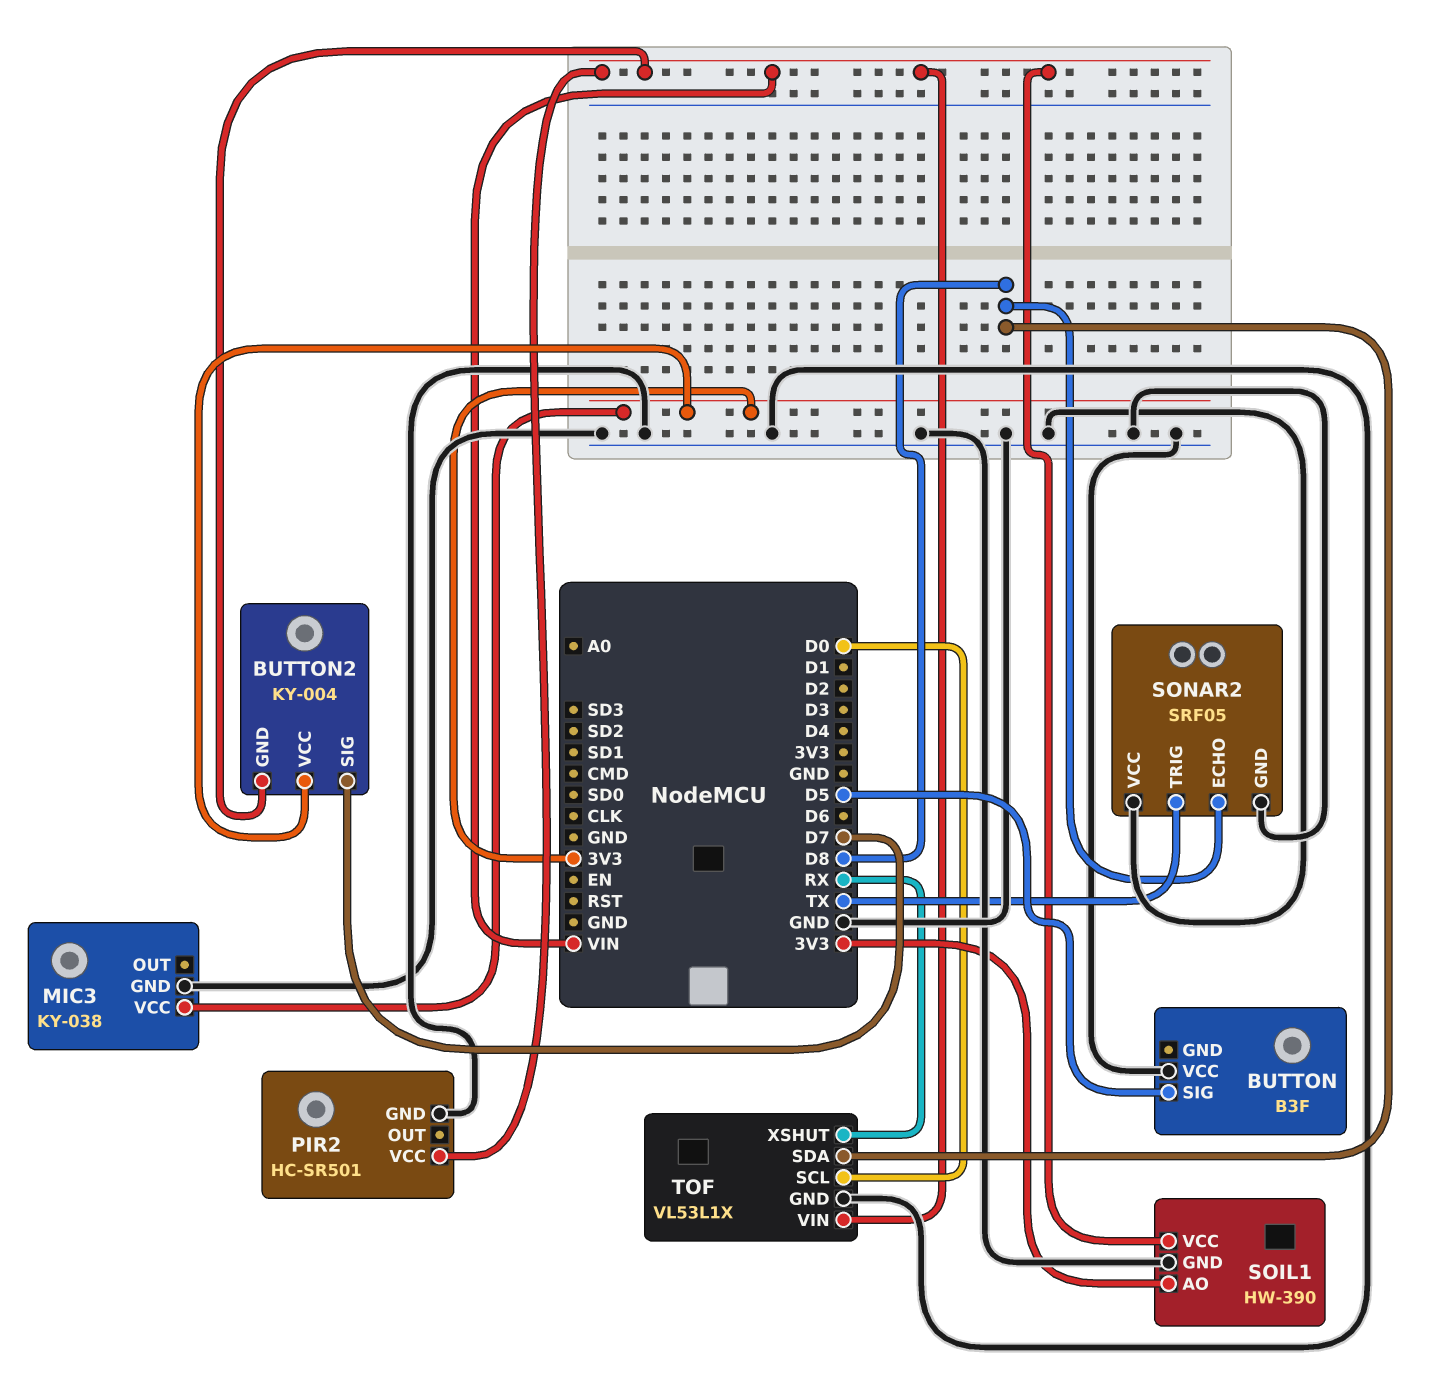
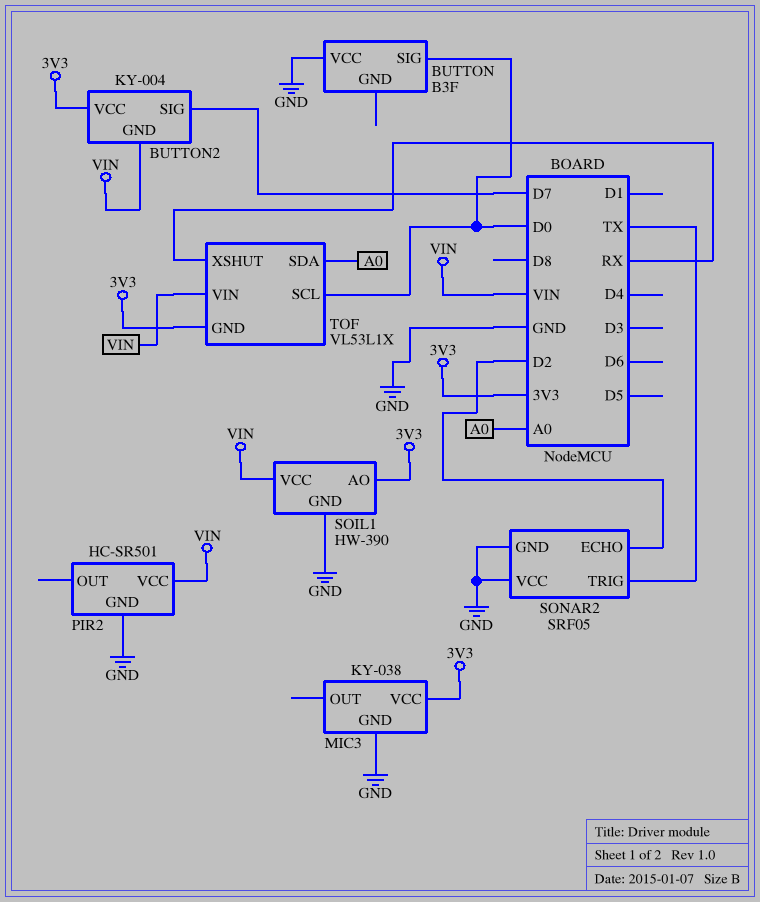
BUTTON pin SIG: D5 -> D0
SONAR2 pin ECHO: D8 -> D2
TOF pin GND: GND -> 3V3
TOF pin SDA: D8 -> A0

